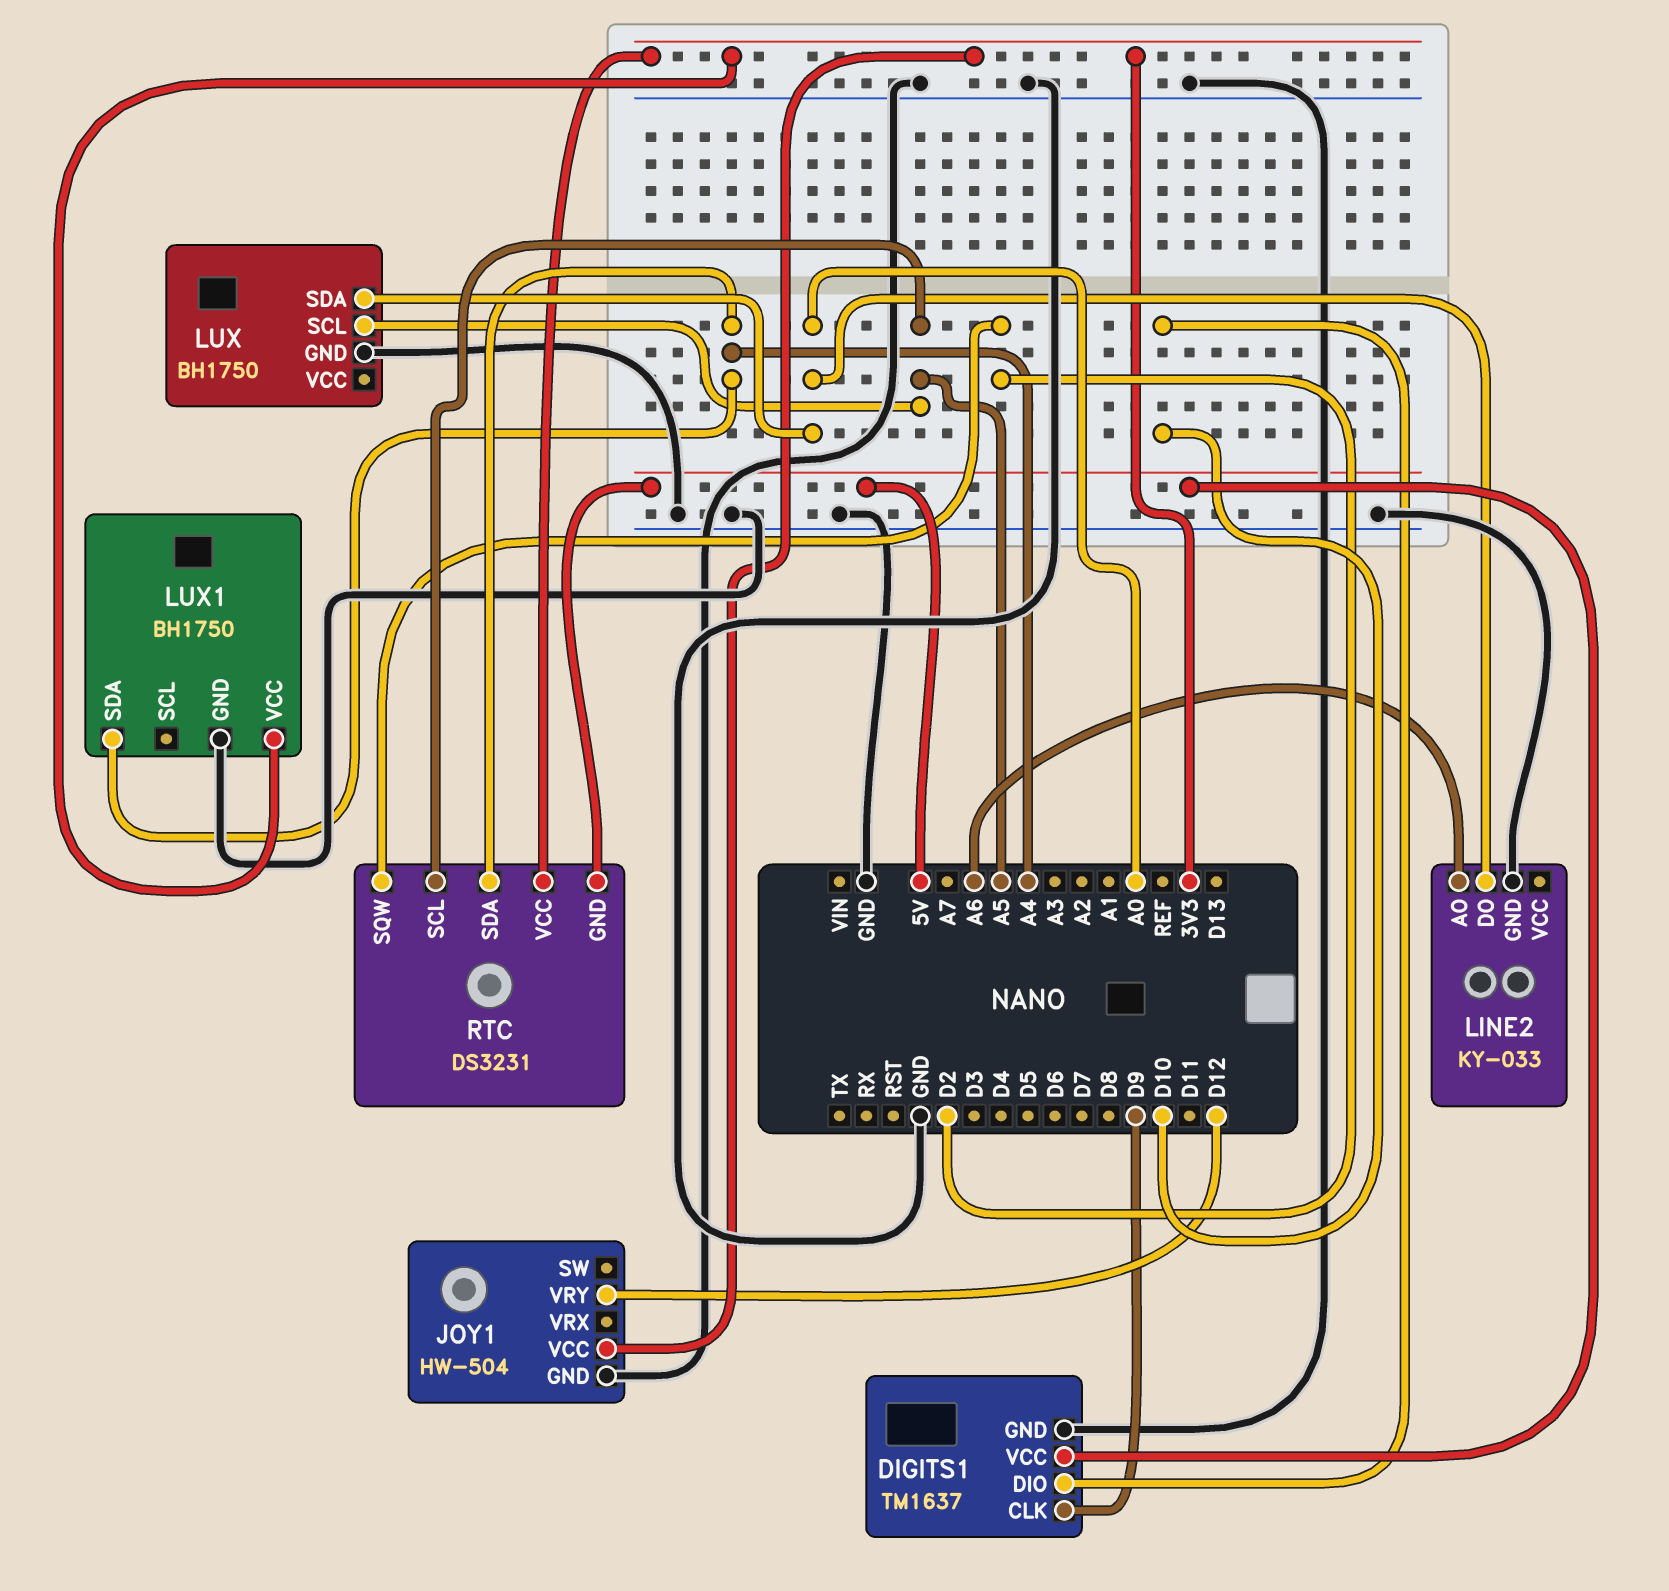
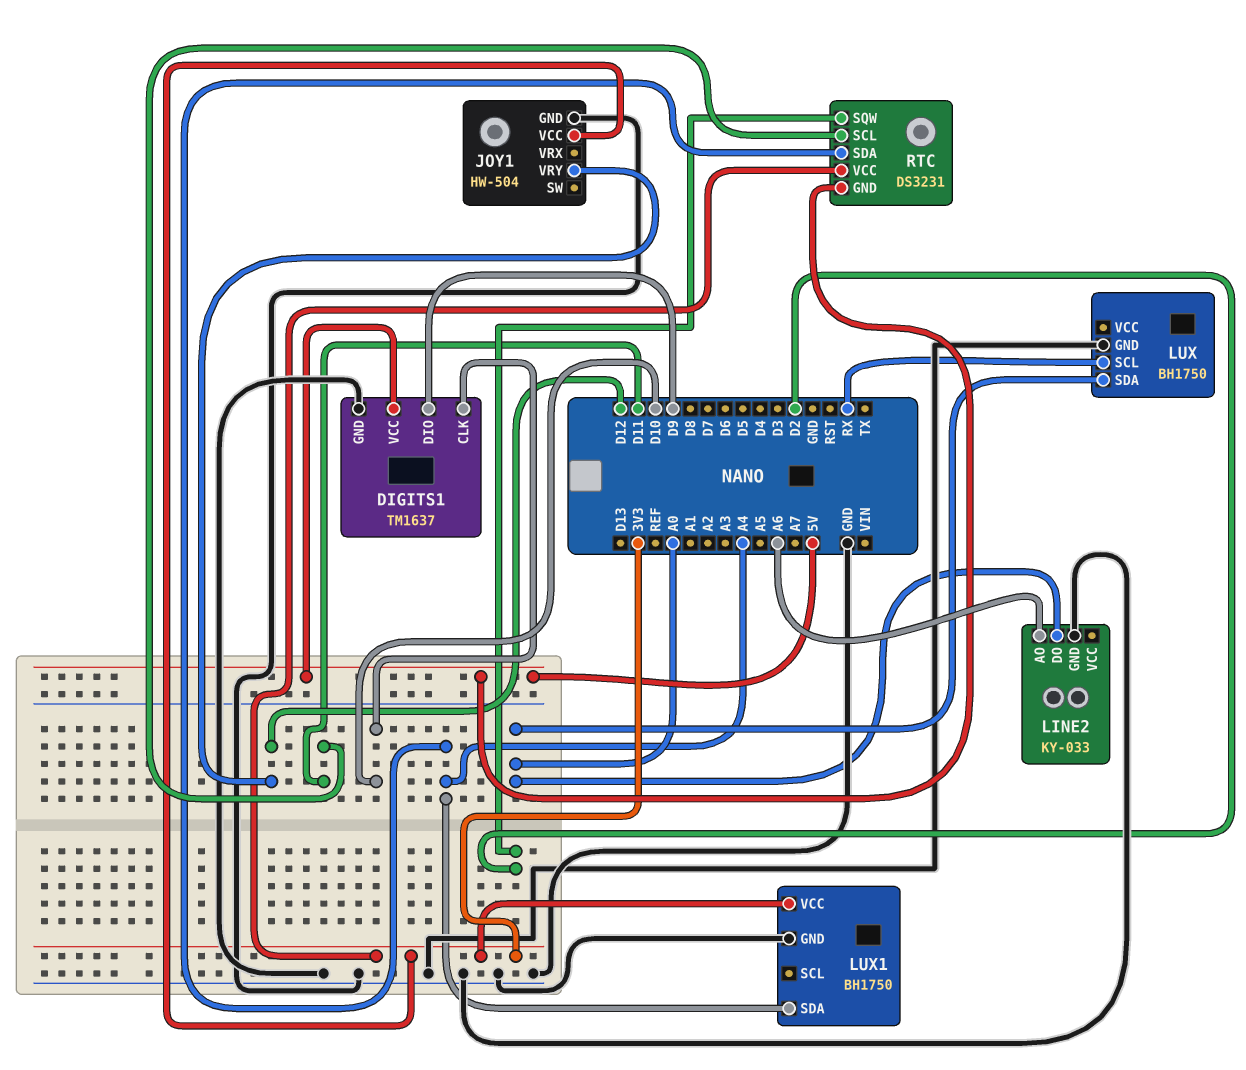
DIGITS1 pin CLK: D9 -> D10
DIGITS1 pin DIO: D10 -> D9
LUX pin SCL: A5 -> RX
RTC pin SCL: A5 -> D11

